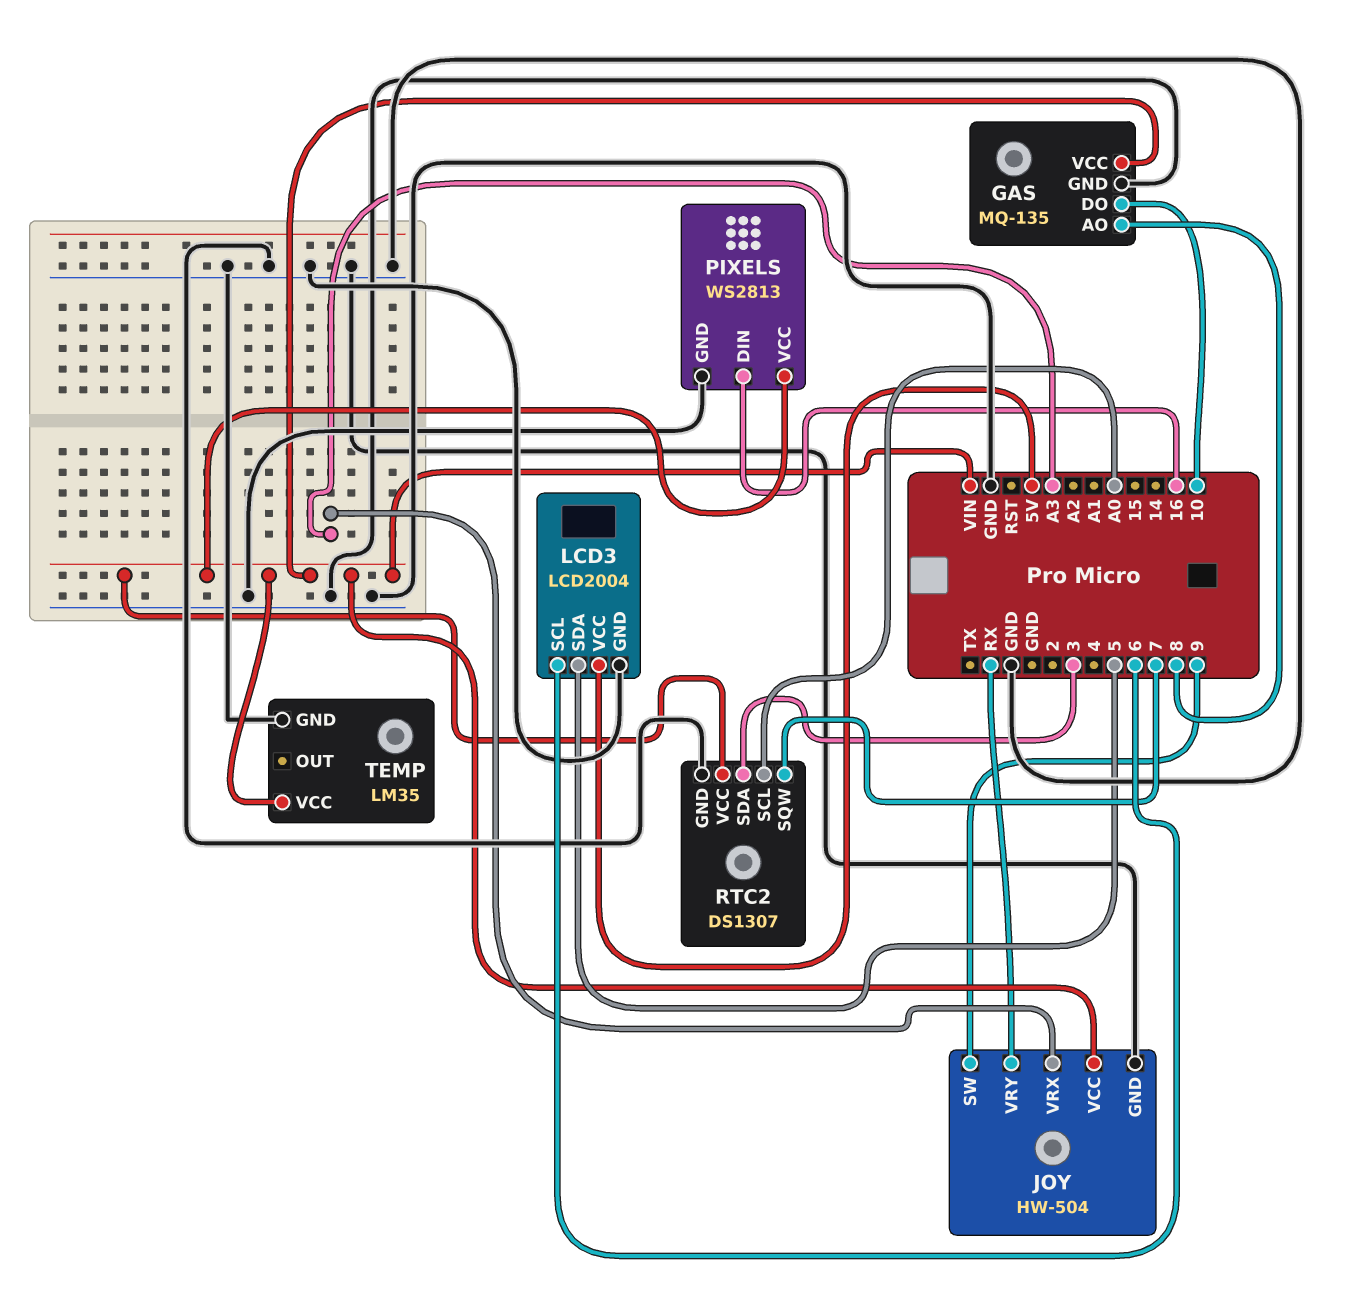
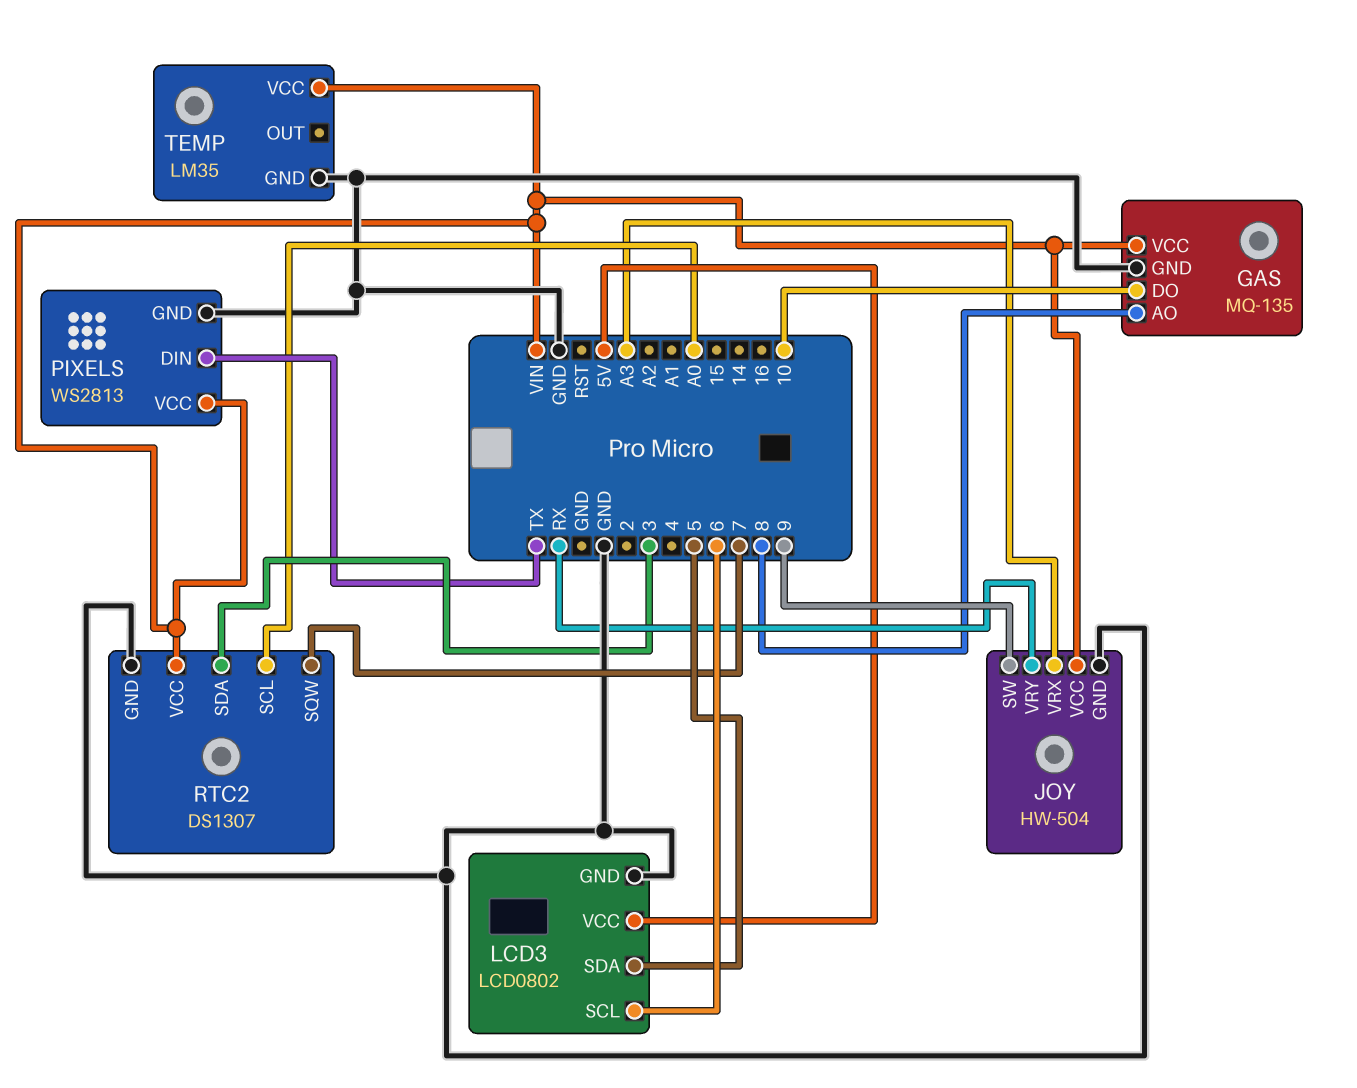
LCD3: LCD2004 -> LCD0802
PIXELS pin DIN: 16 -> TX

